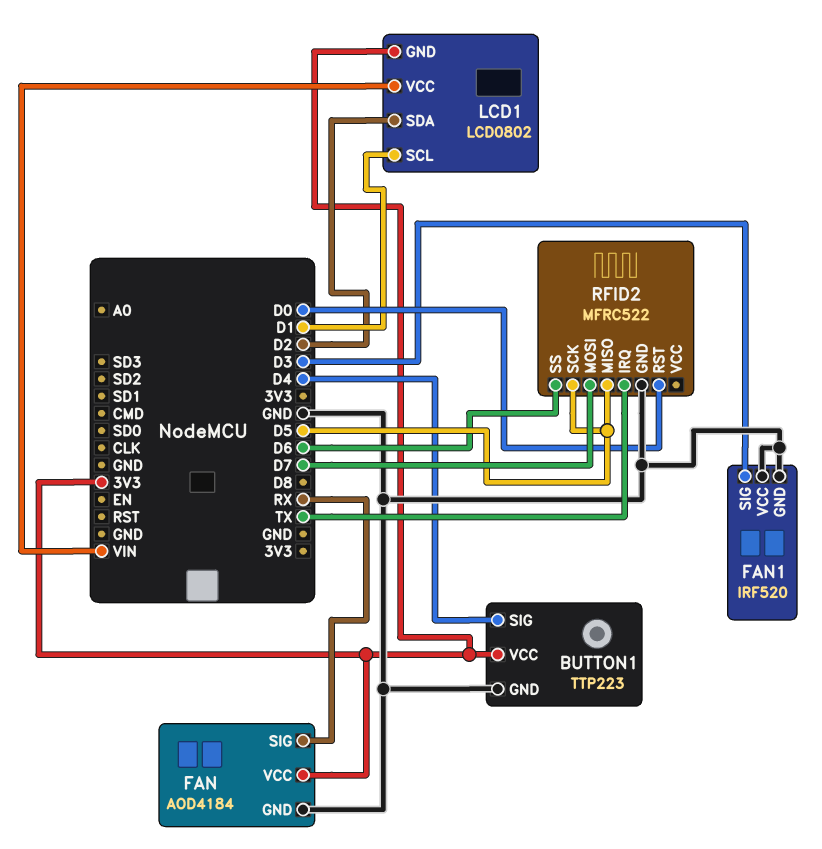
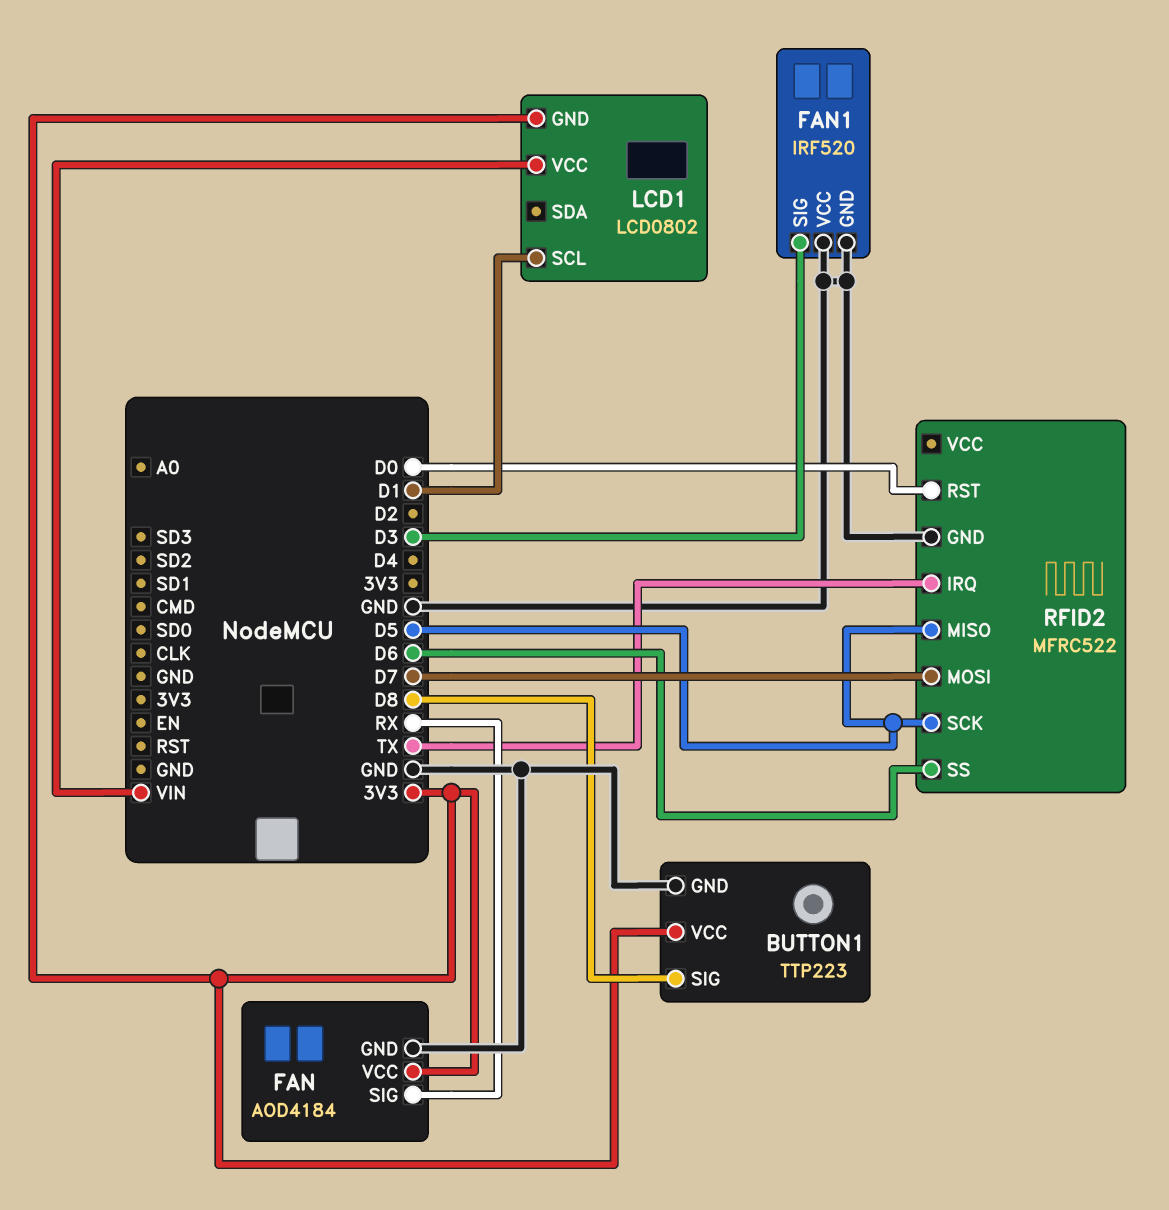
BUTTON1 pin SIG: D4 -> D8
LCD1 pin SDA: D2 -> none

